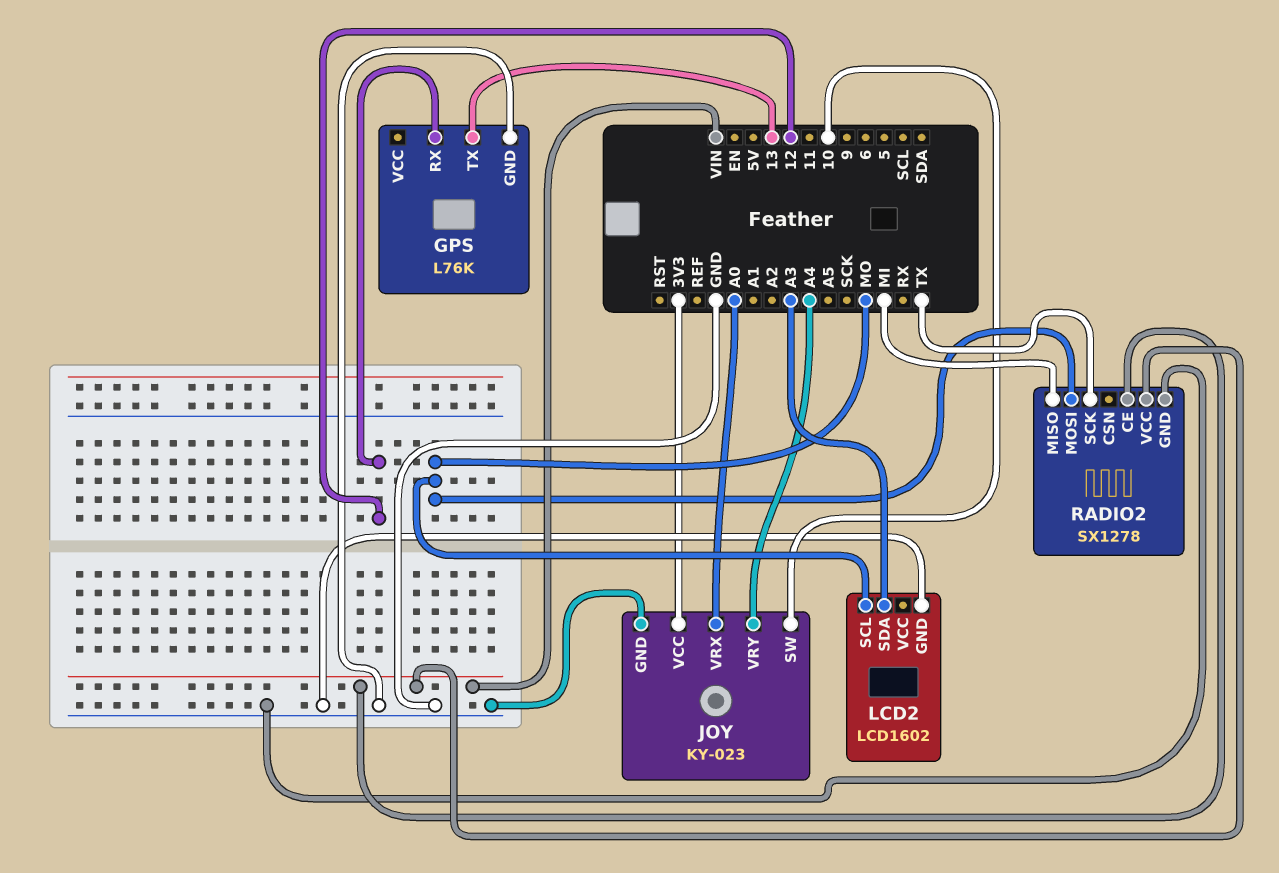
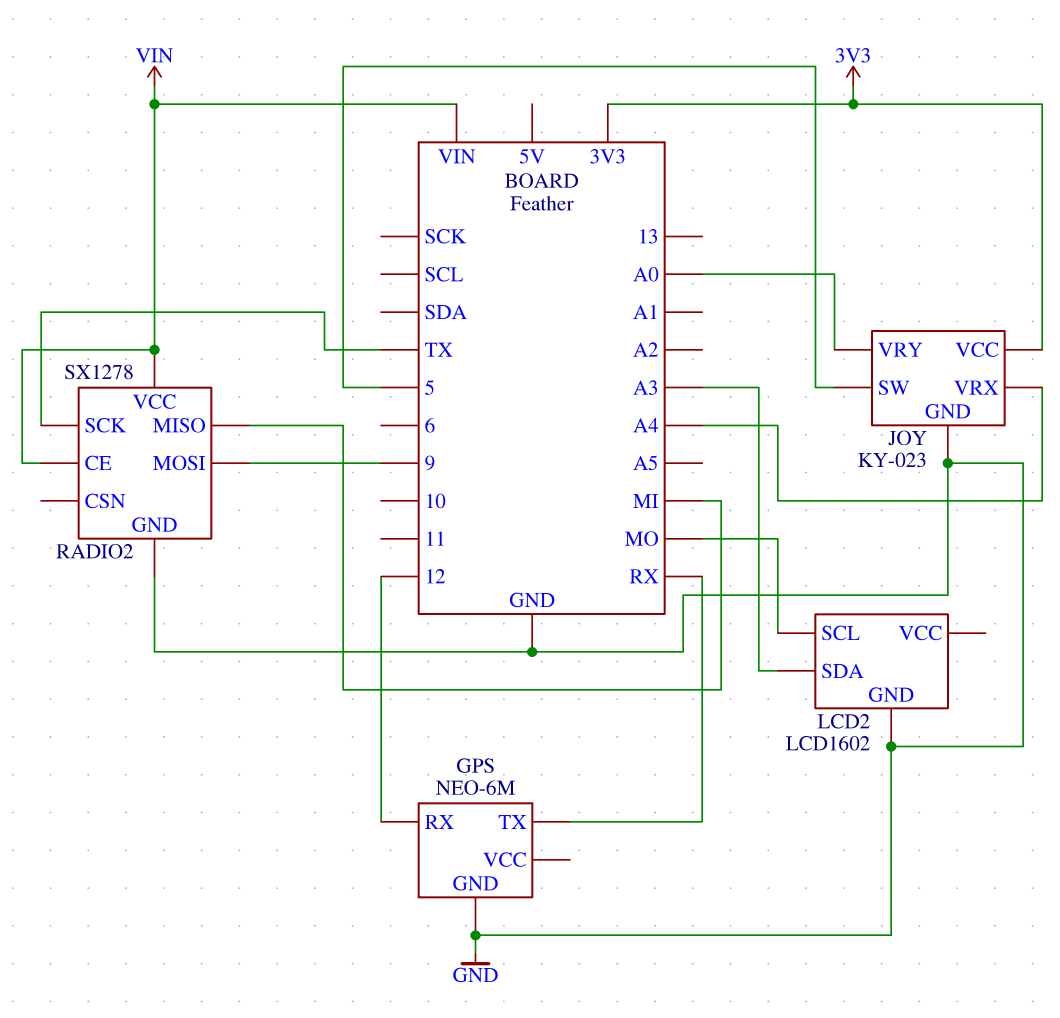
GPS: L76K -> NEO-6M
GPS pin TX: 13 -> RX
JOY pin SW: 10 -> 5
JOY pin VRX: A0 -> A4
JOY pin VRY: A4 -> A0
RADIO2 pin MOSI: MO -> 9

